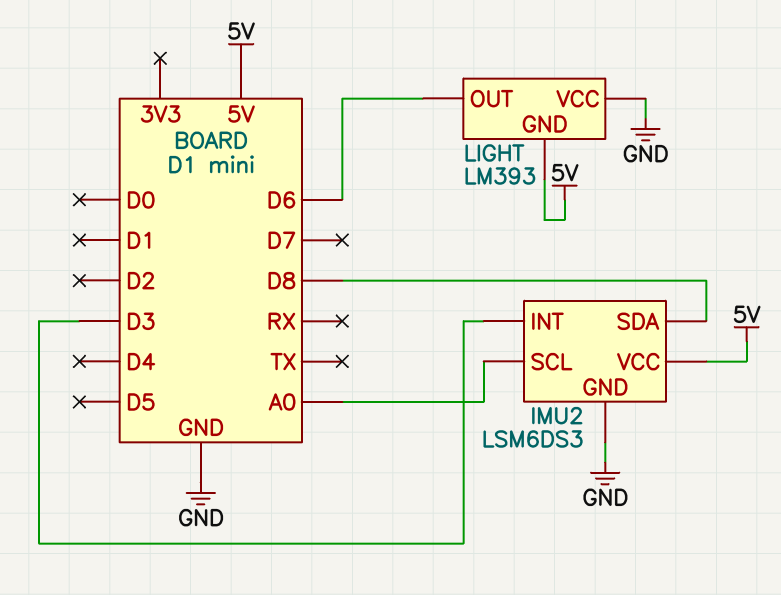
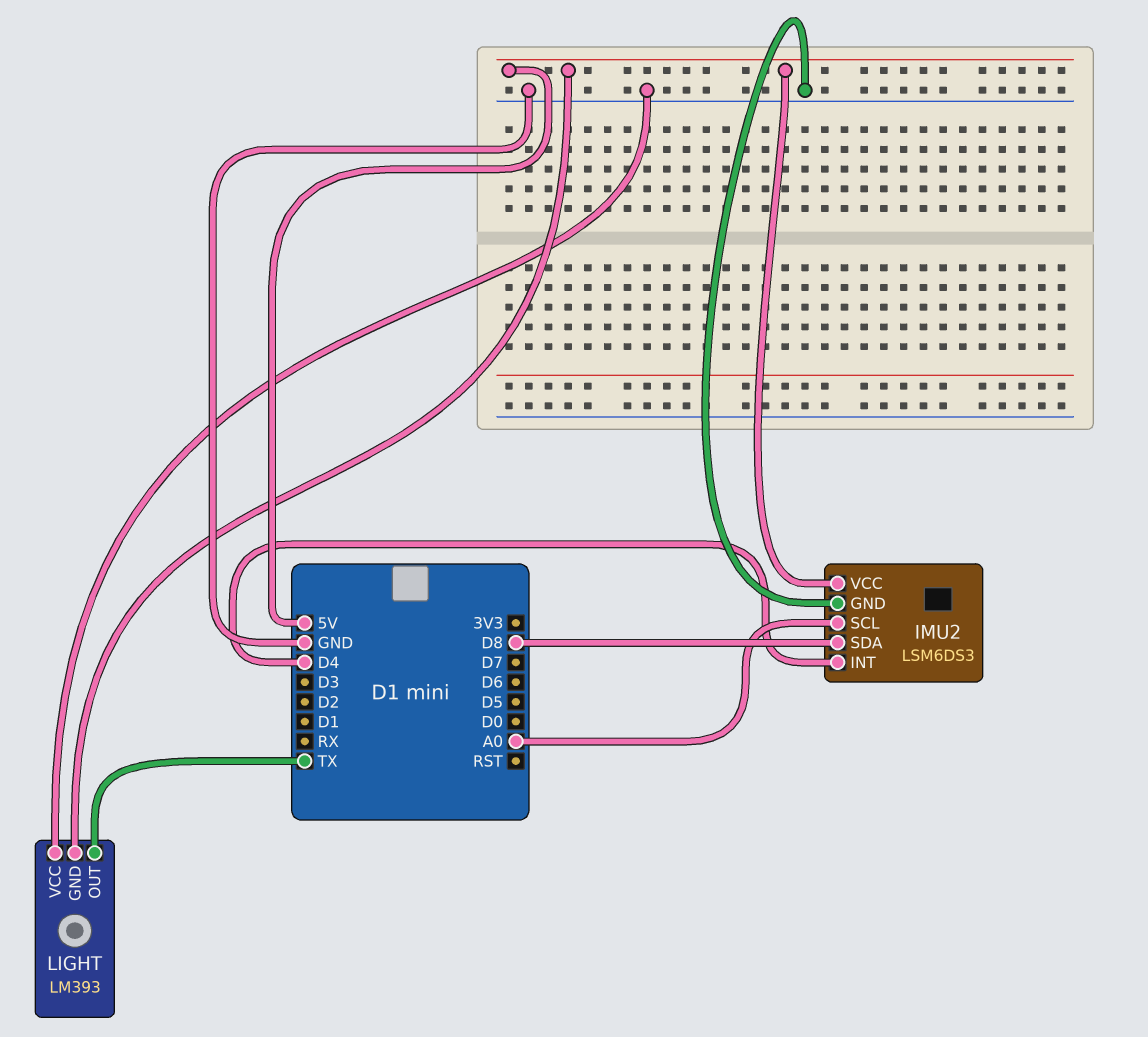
IMU2 pin INT: D3 -> D4
LIGHT pin OUT: D6 -> TX

